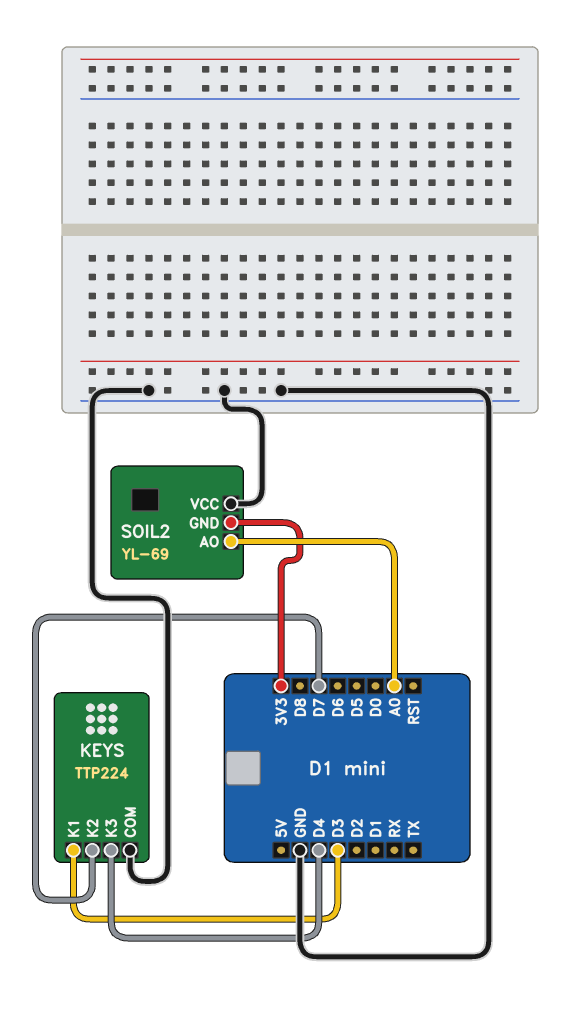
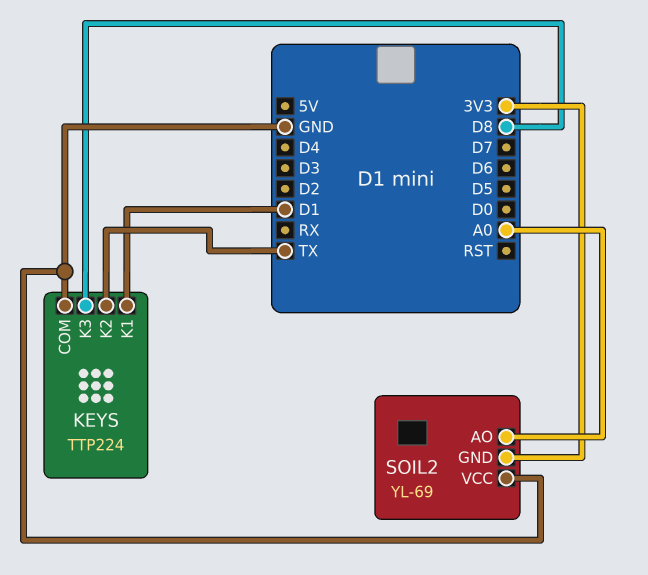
KEYS pin K1: D3 -> D1
KEYS pin K2: D7 -> TX
KEYS pin K3: D4 -> D8

